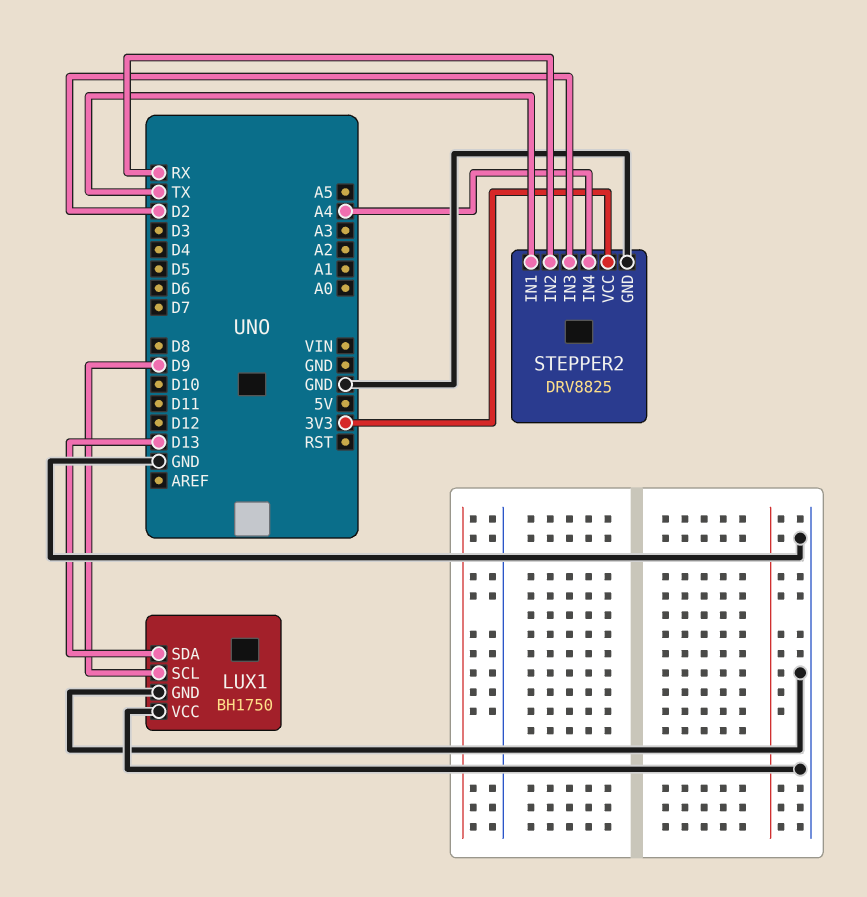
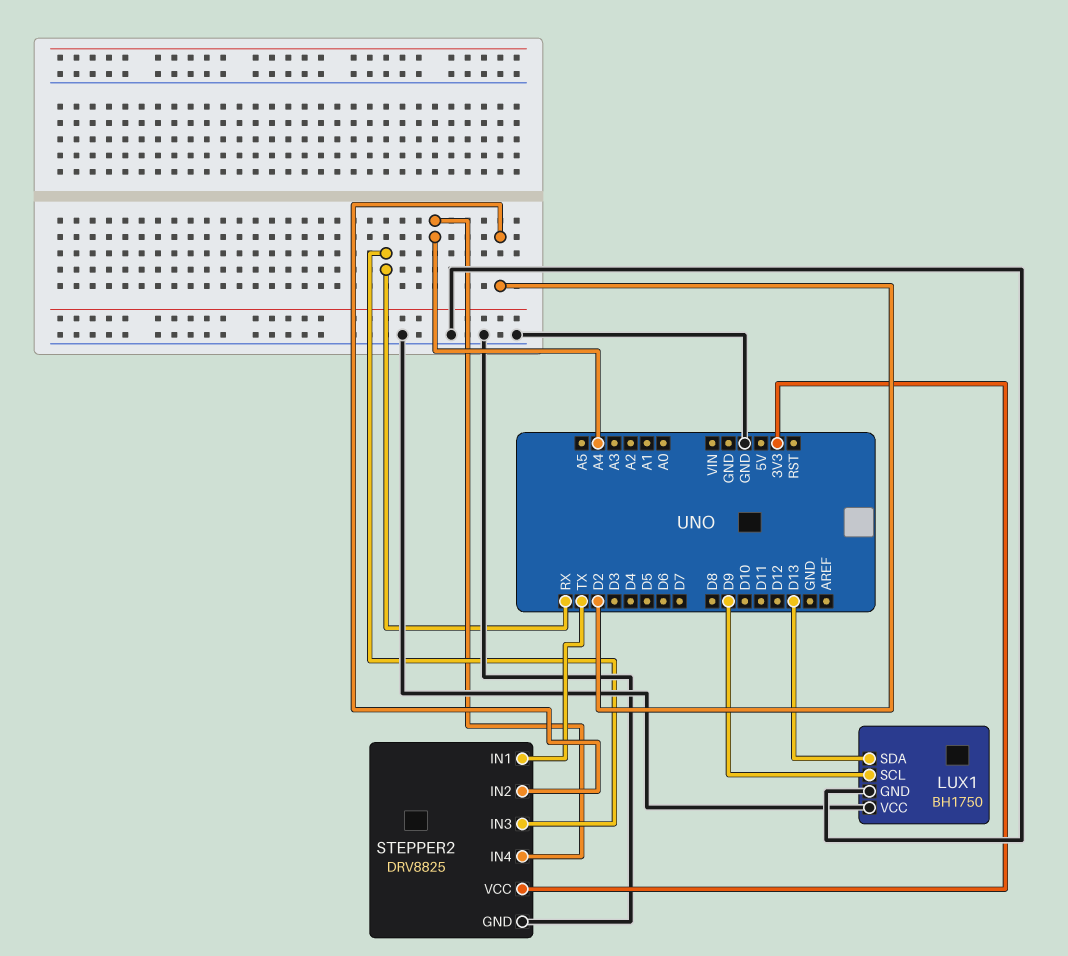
STEPPER2 pin IN2: RX -> D2
STEPPER2 pin IN3: D2 -> RX

